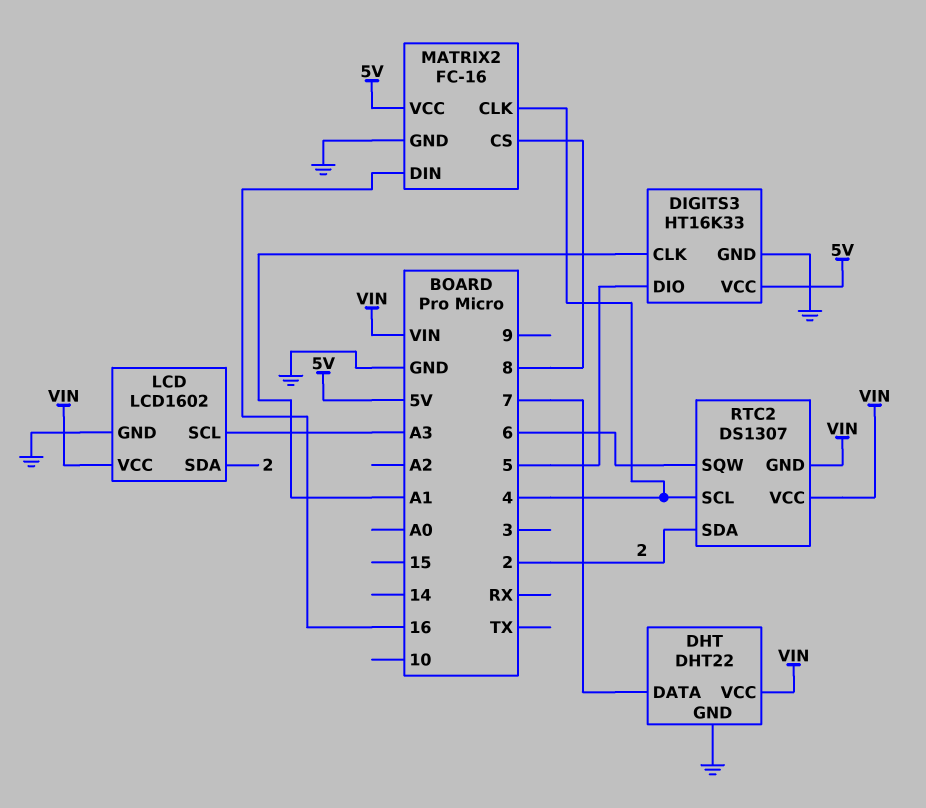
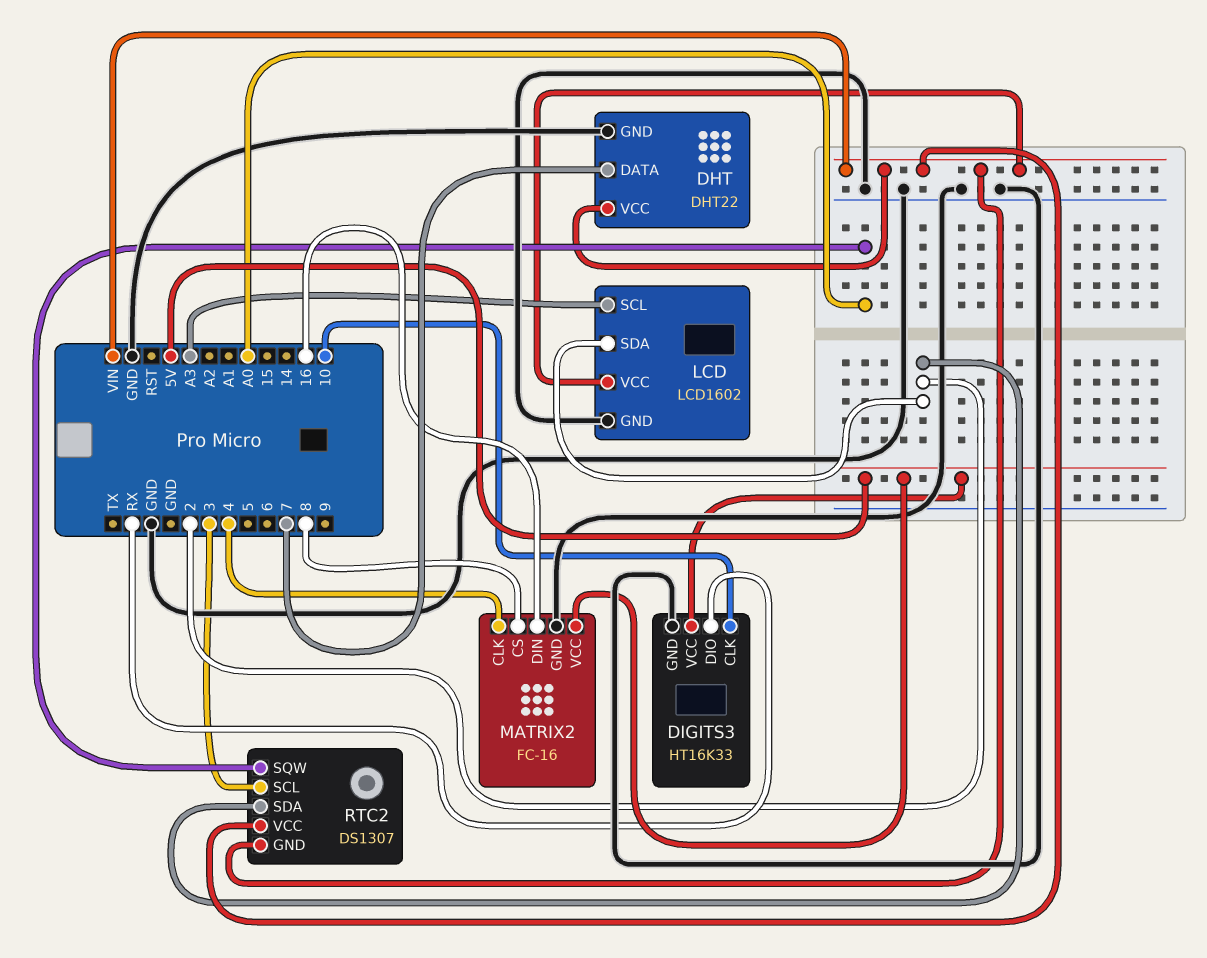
DIGITS3 pin CLK: A1 -> 10
DIGITS3 pin DIO: 5 -> RX
RTC2 pin SCL: 4 -> 3
RTC2 pin SQW: 6 -> A0

